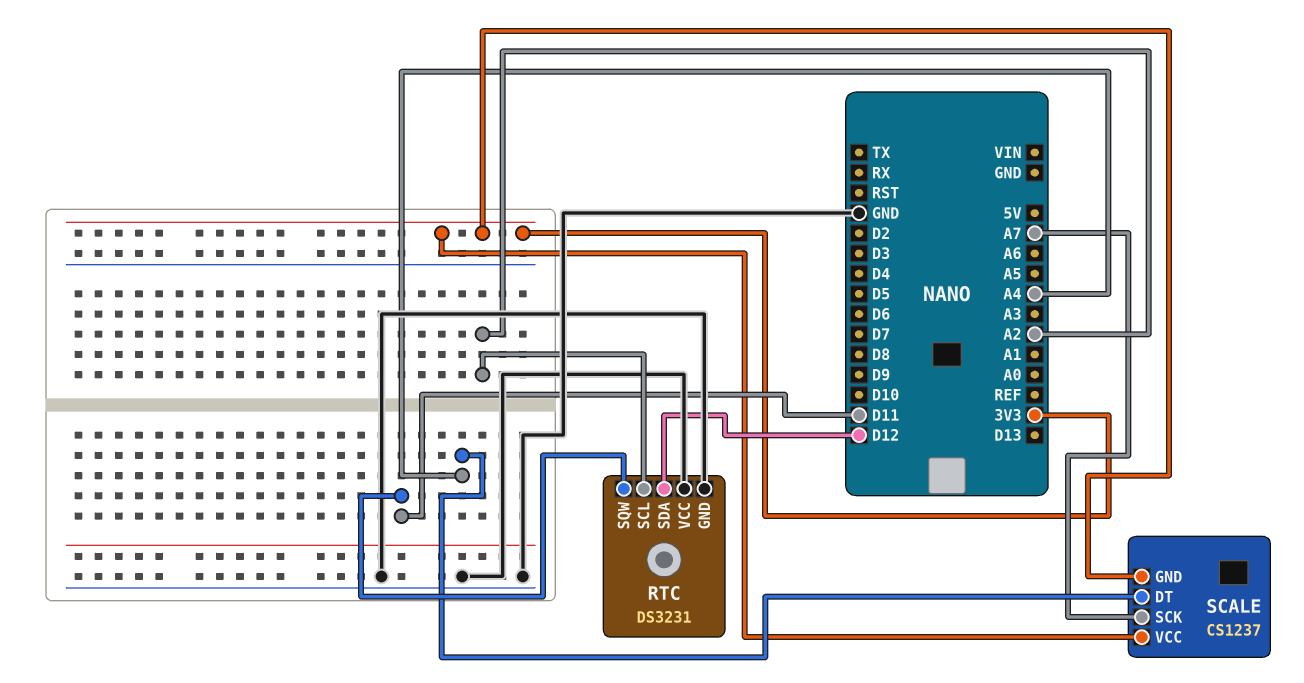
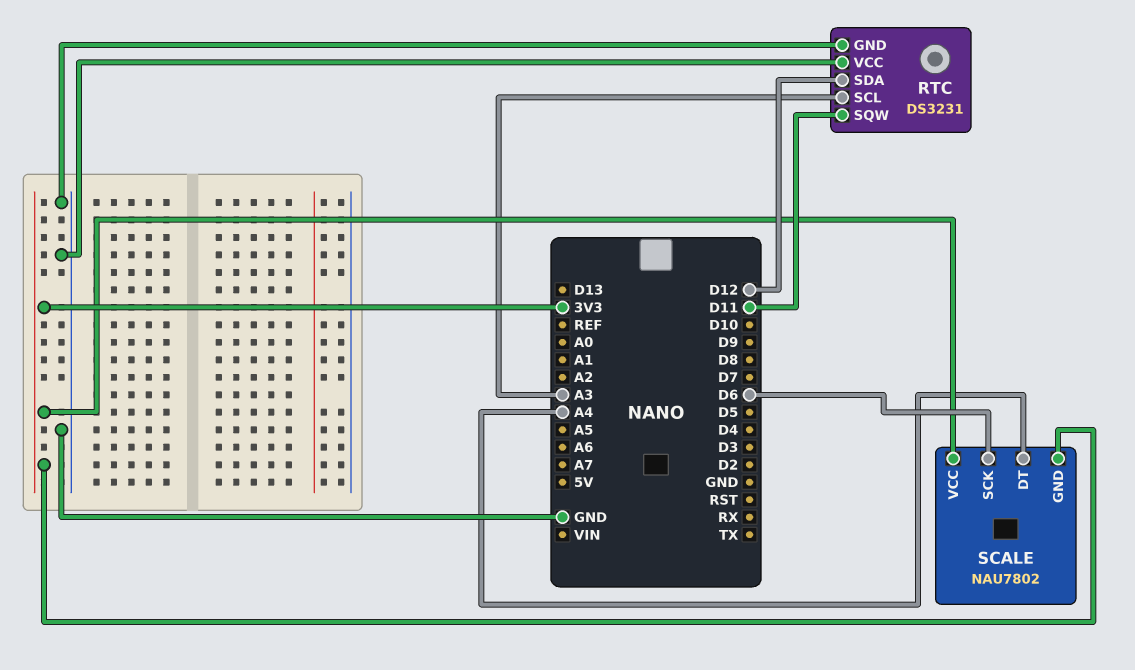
RTC pin SCL: A2 -> A3
SCALE: CS1237 -> NAU7802
SCALE pin SCK: A7 -> D6

